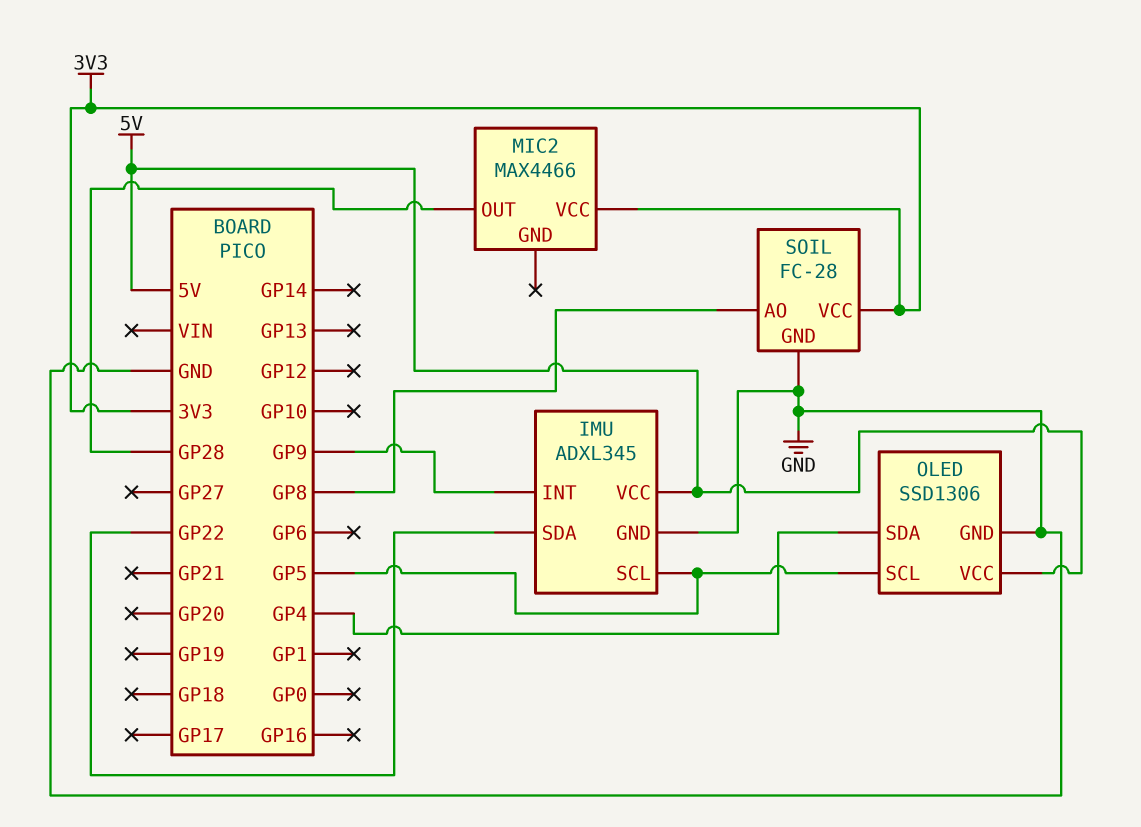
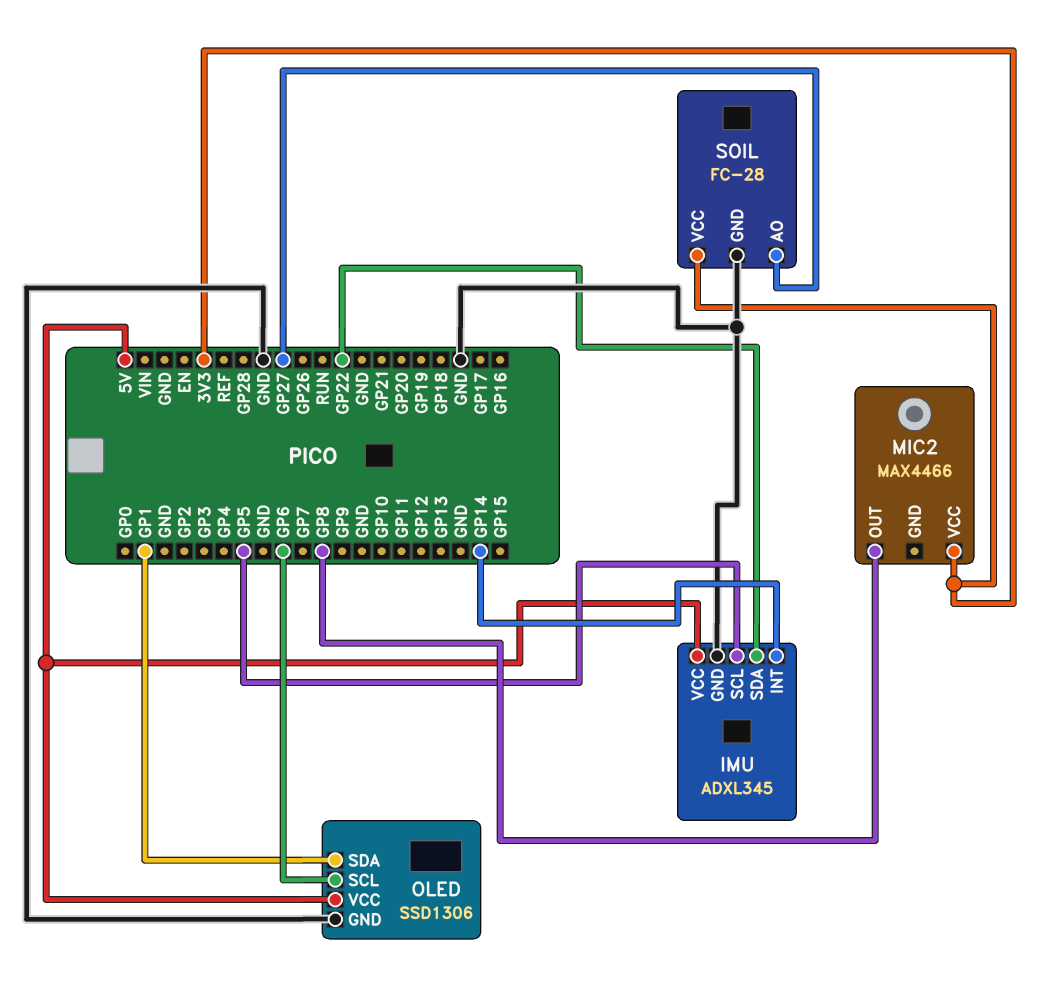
IMU pin INT: GP9 -> GP14
MIC2 pin OUT: GP28 -> GP8
OLED pin SCL: GP5 -> GP6
OLED pin SDA: GP4 -> GP1
SOIL pin AO: GP8 -> GP27

